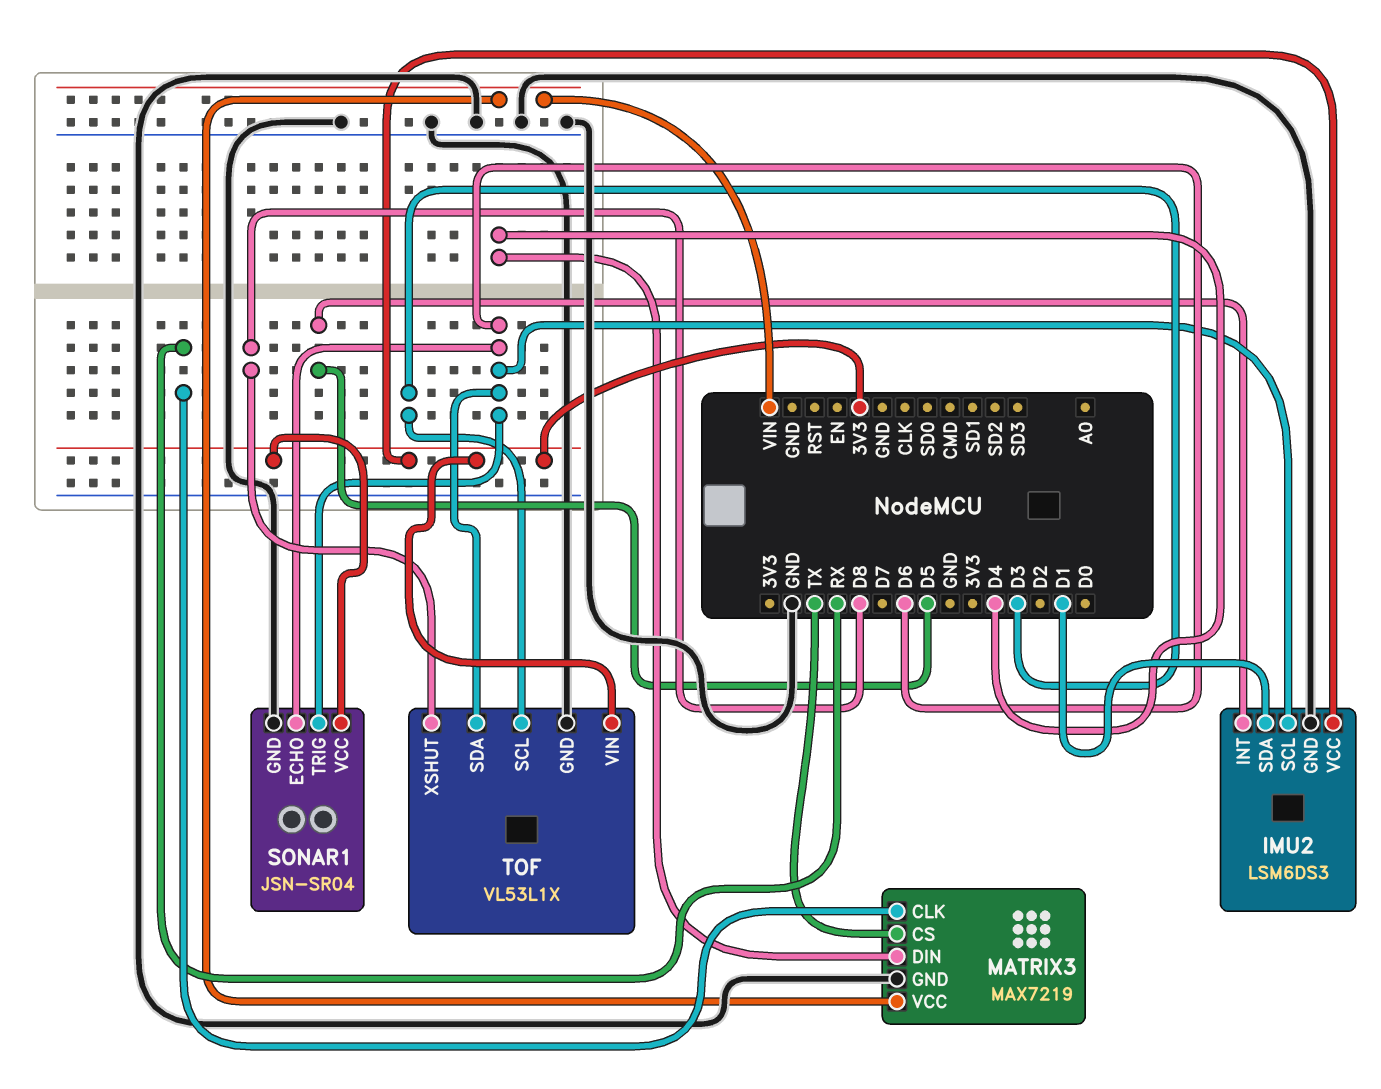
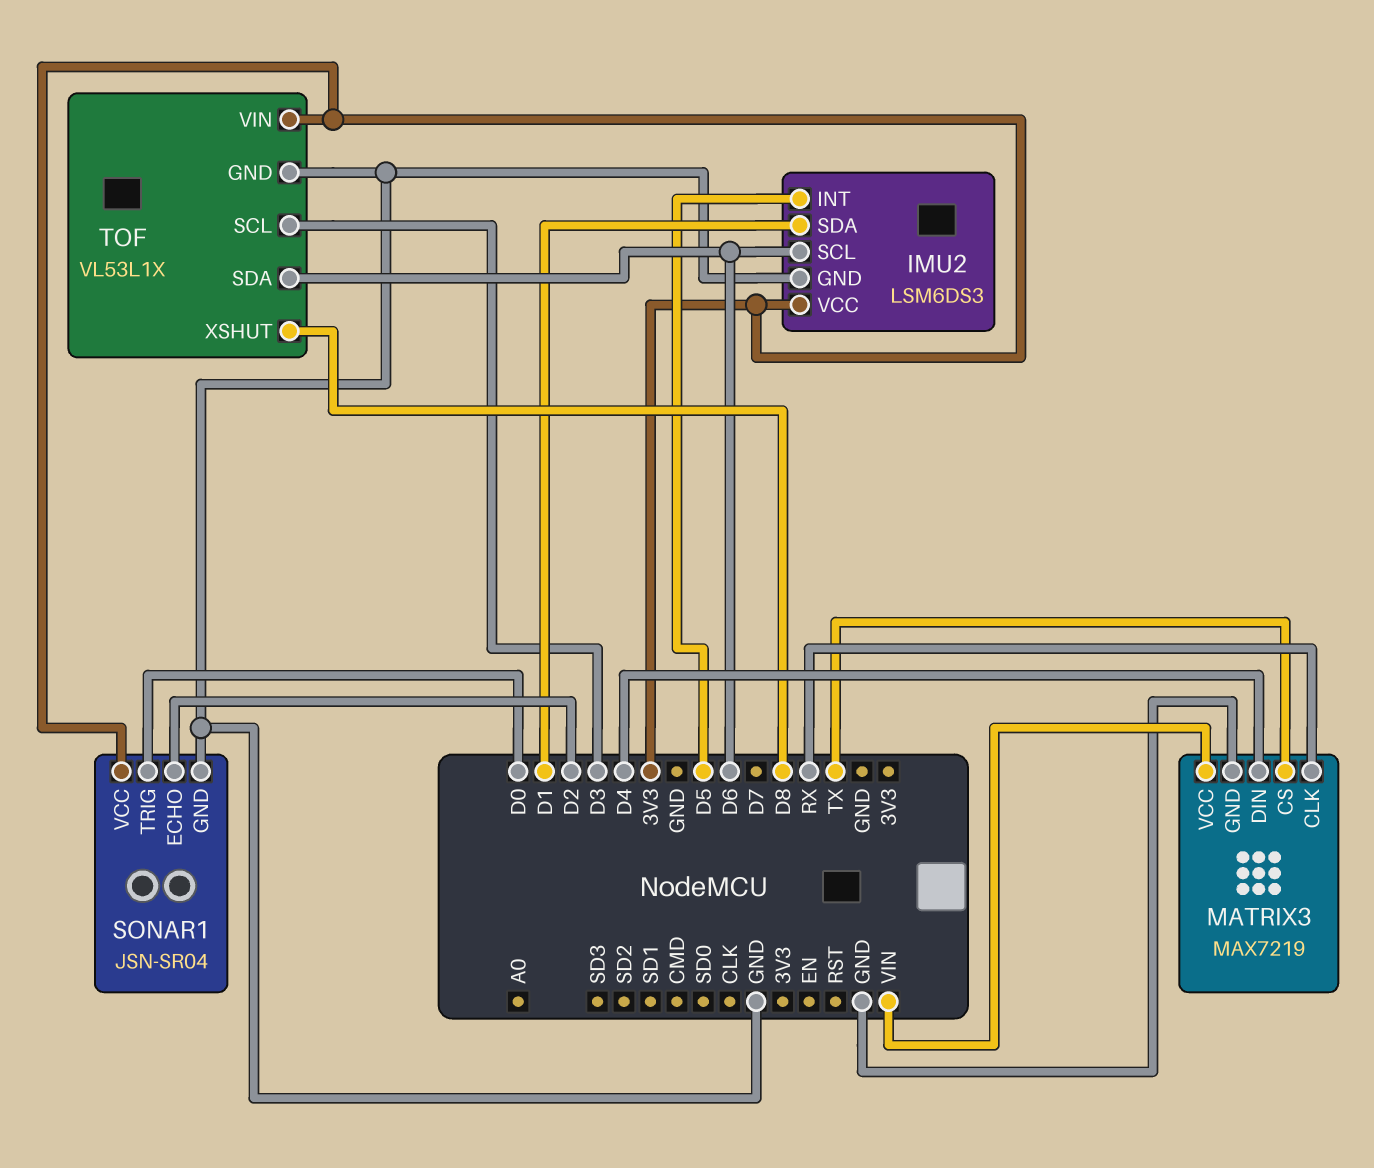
SONAR1 pin ECHO: D6 -> D2
SONAR1 pin TRIG: D6 -> D0

